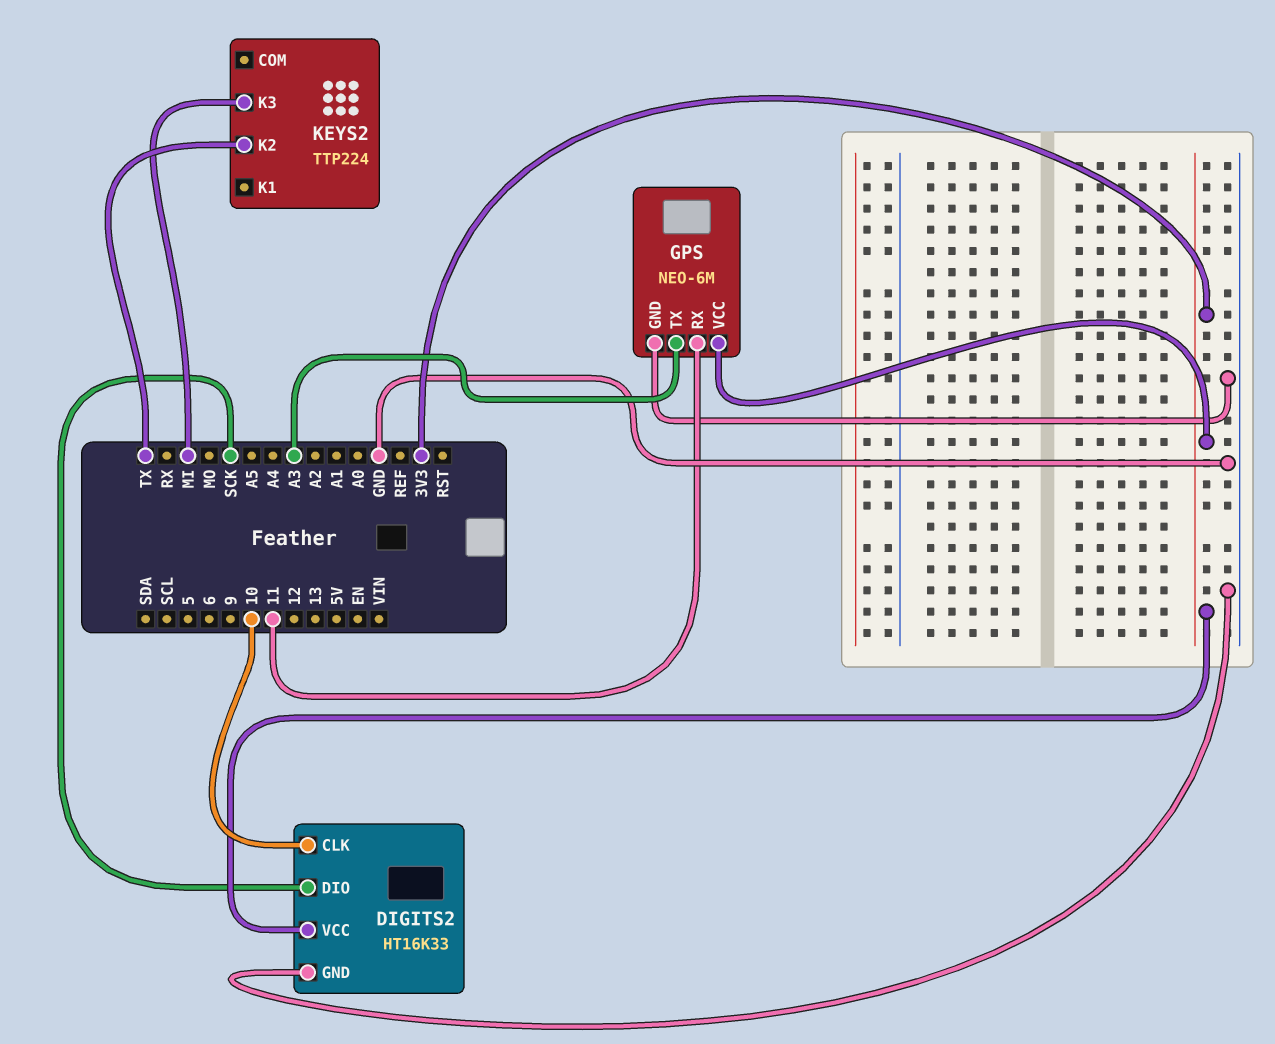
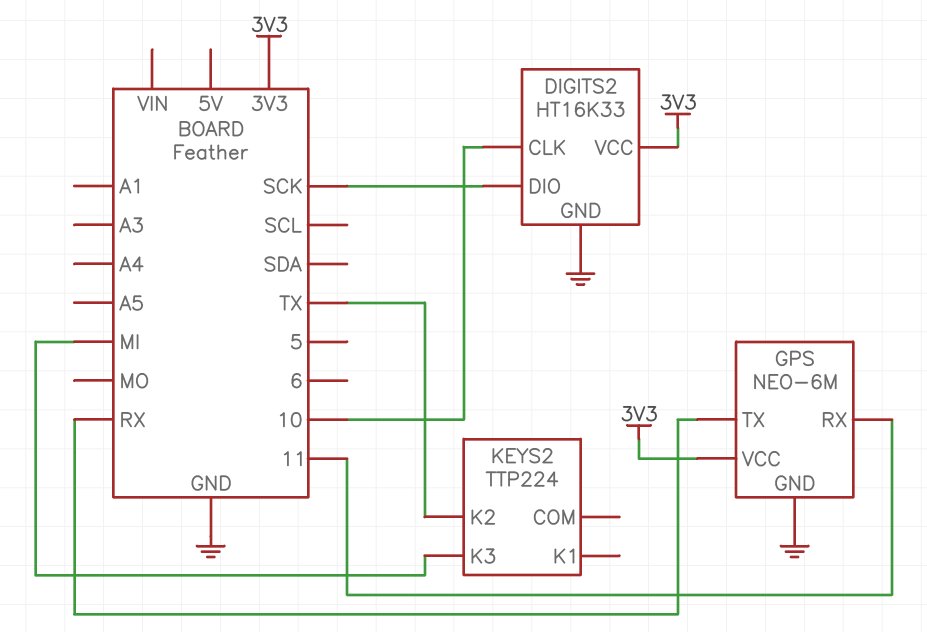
GPS pin TX: A3 -> RX

